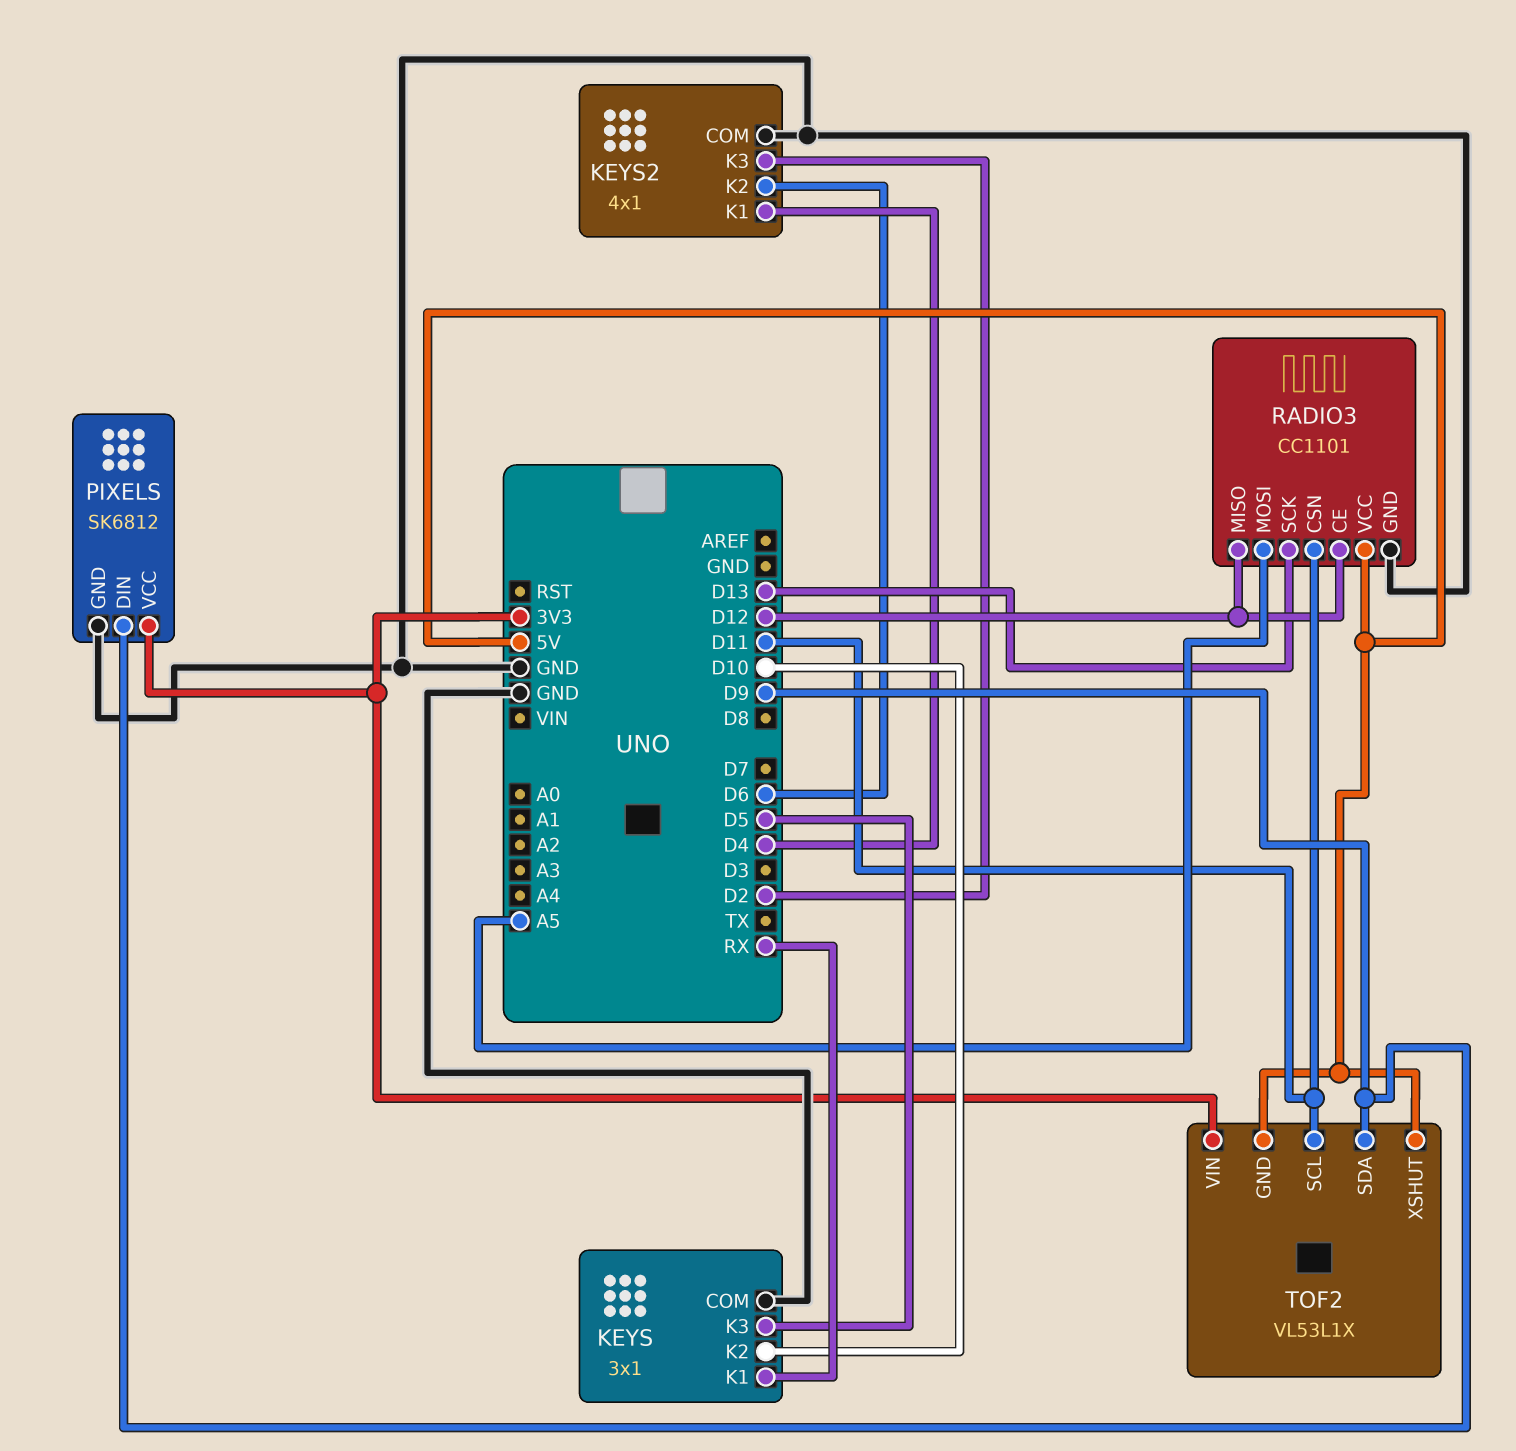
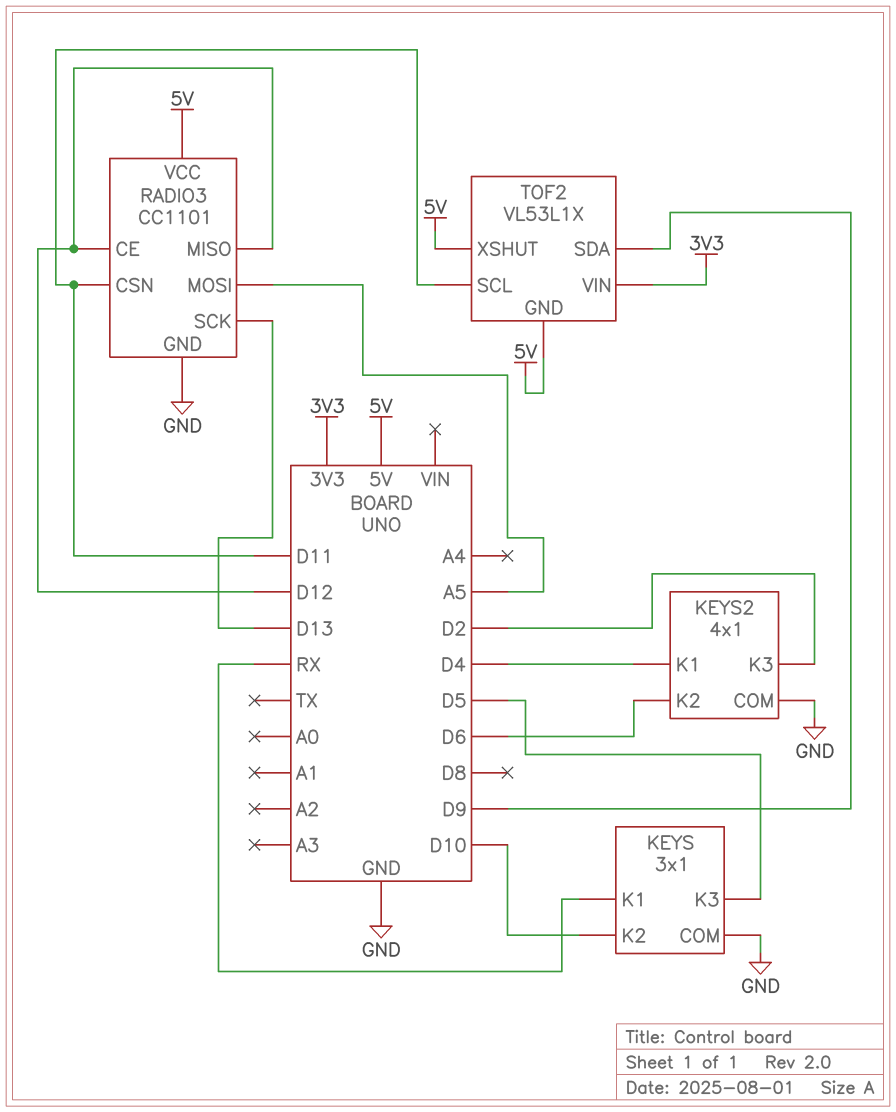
PIXELS: SK6812 -> none
PIXELS pin DIN: D9 -> none
PIXELS pin GND: GND -> none
PIXELS pin VCC: 3V3 -> none

